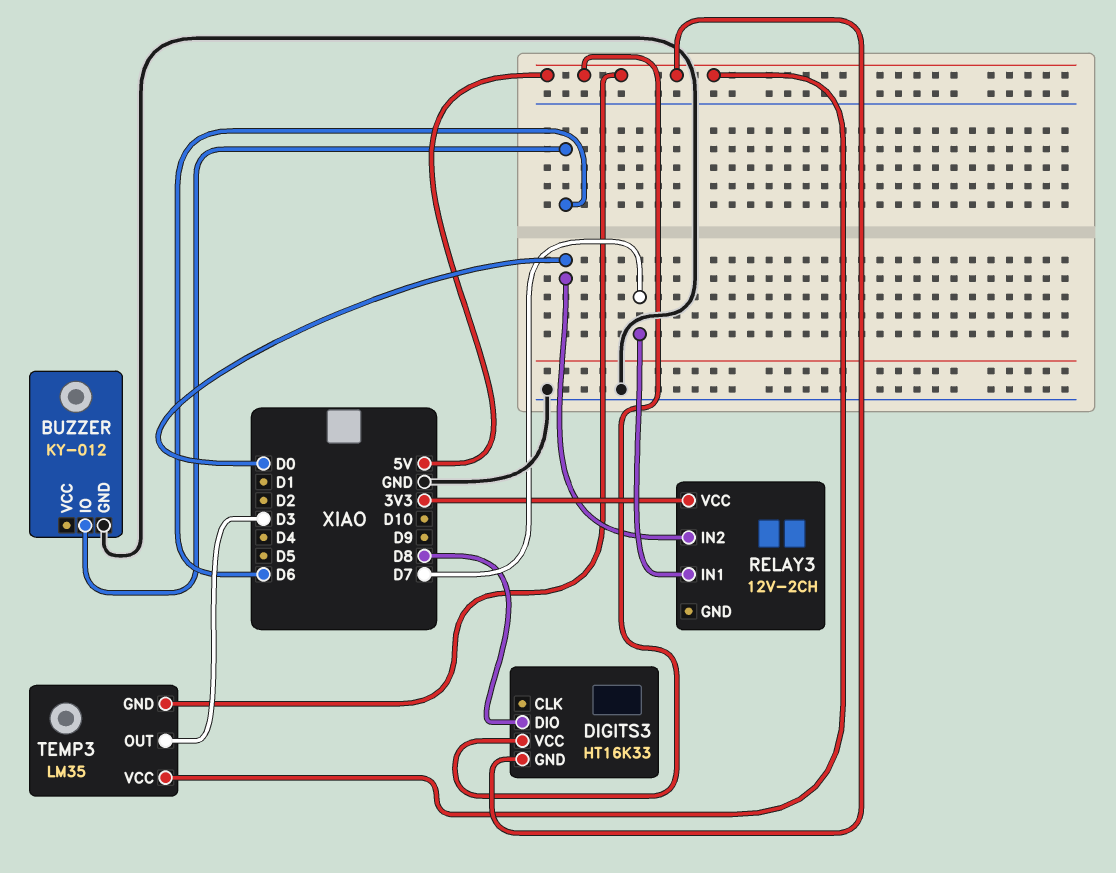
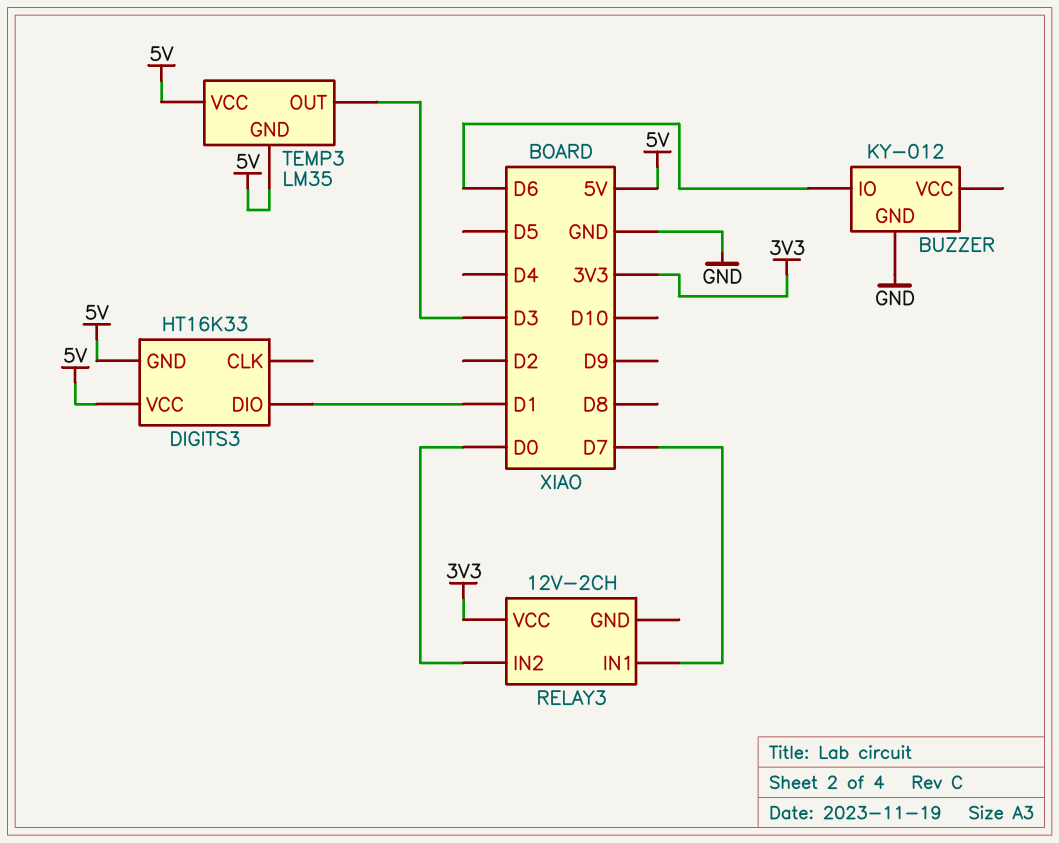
DIGITS3 pin DIO: D8 -> D1

